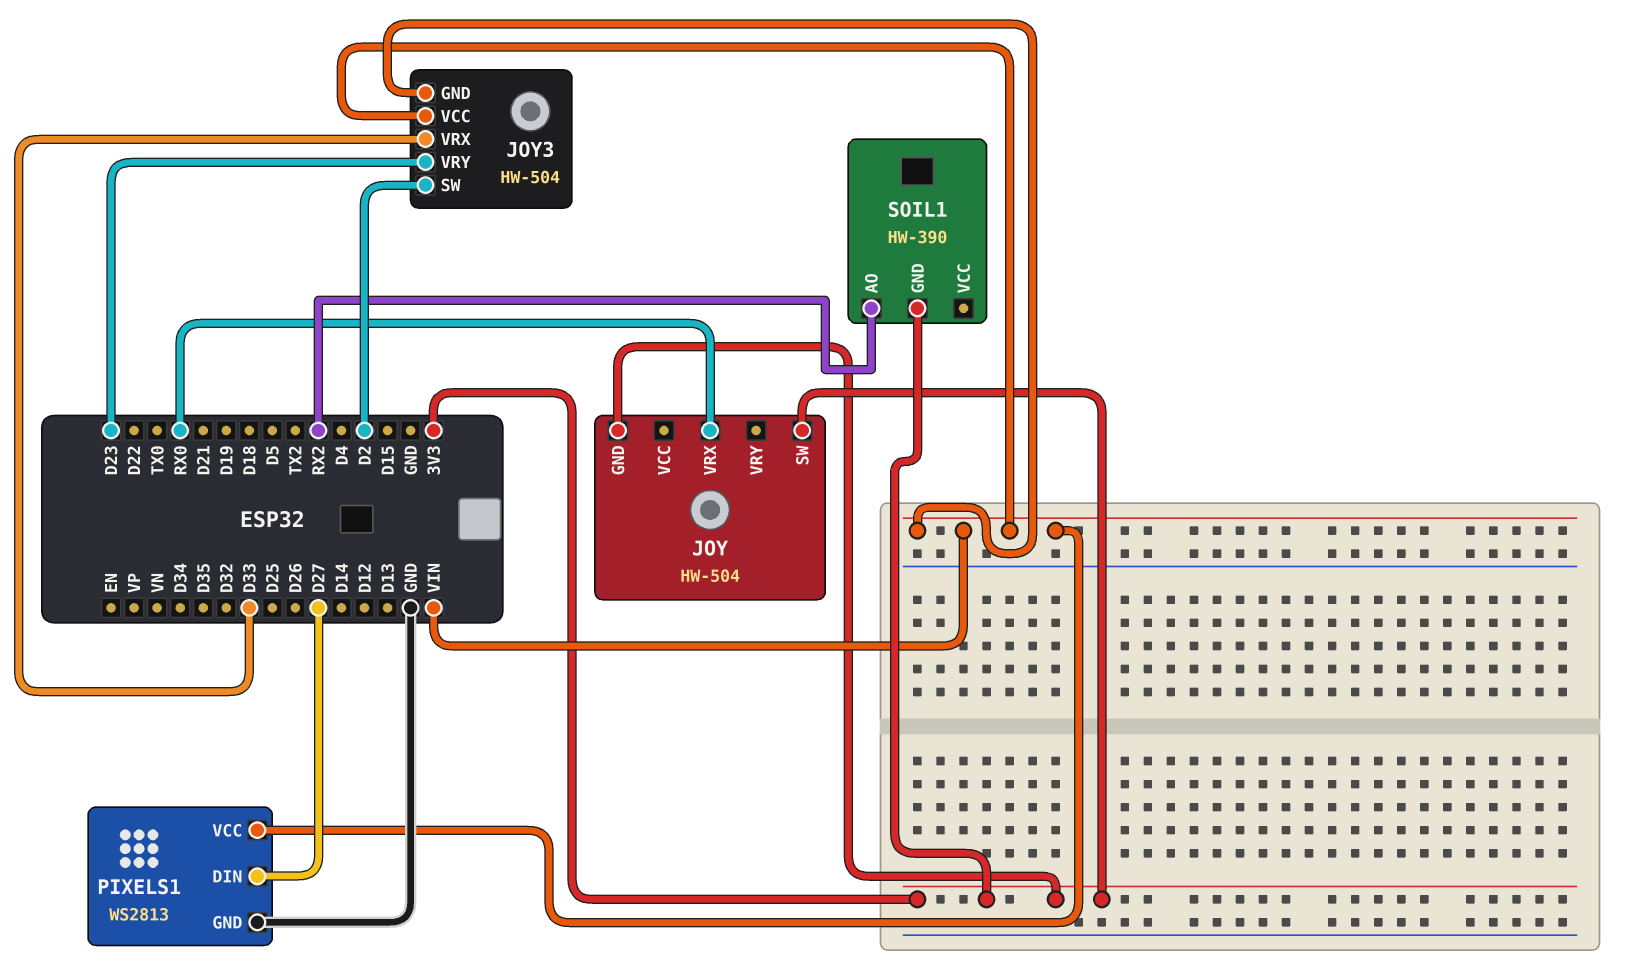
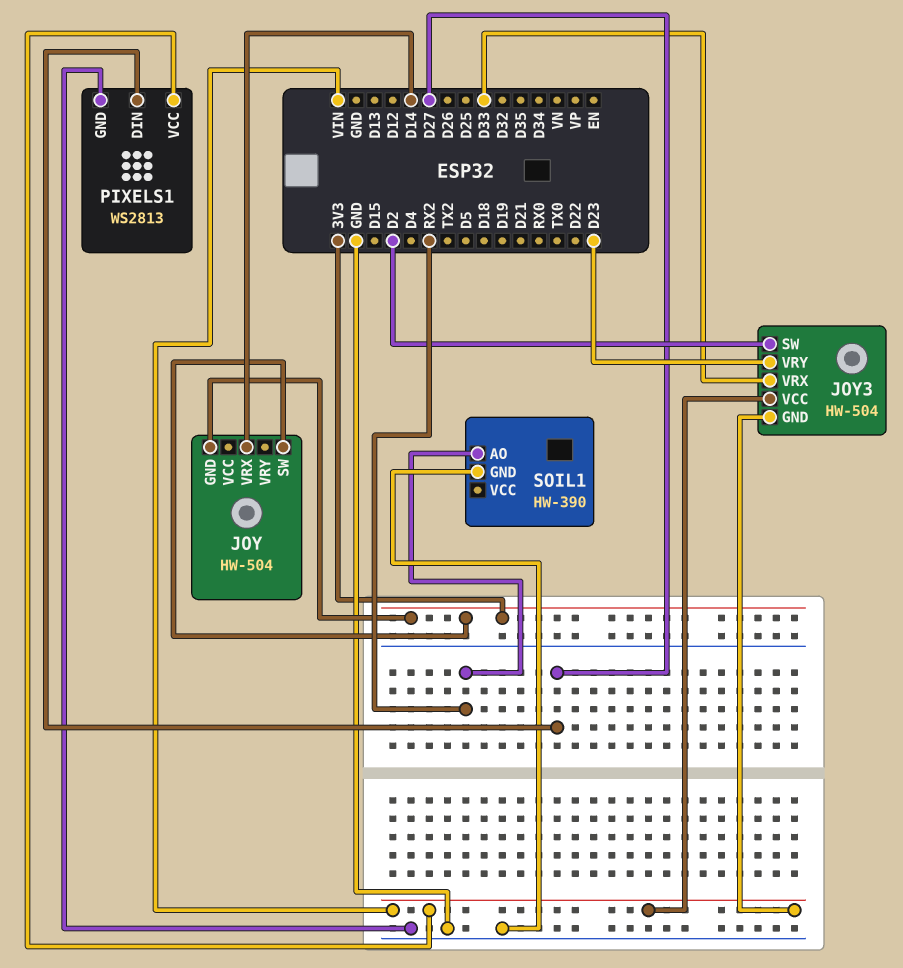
JOY pin VRX: RX0 -> D14
SOIL1 pin GND: 3V3 -> GND

